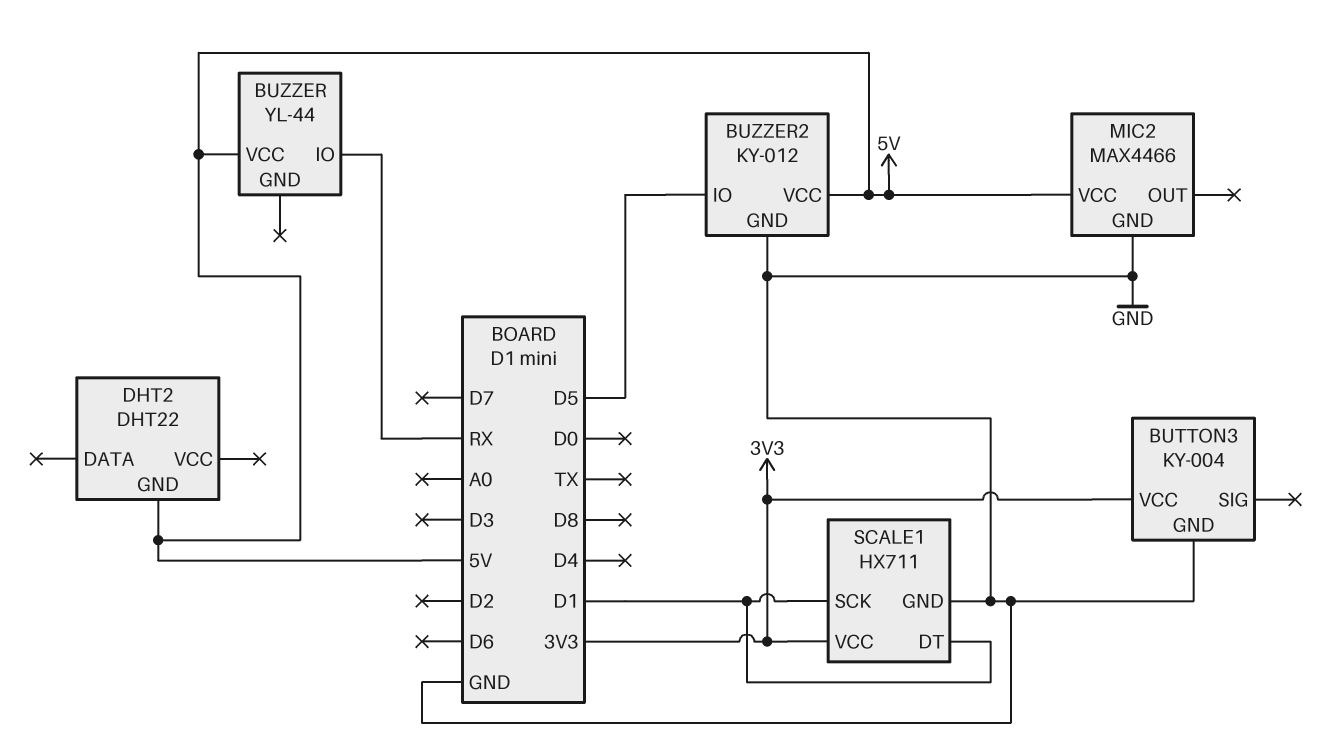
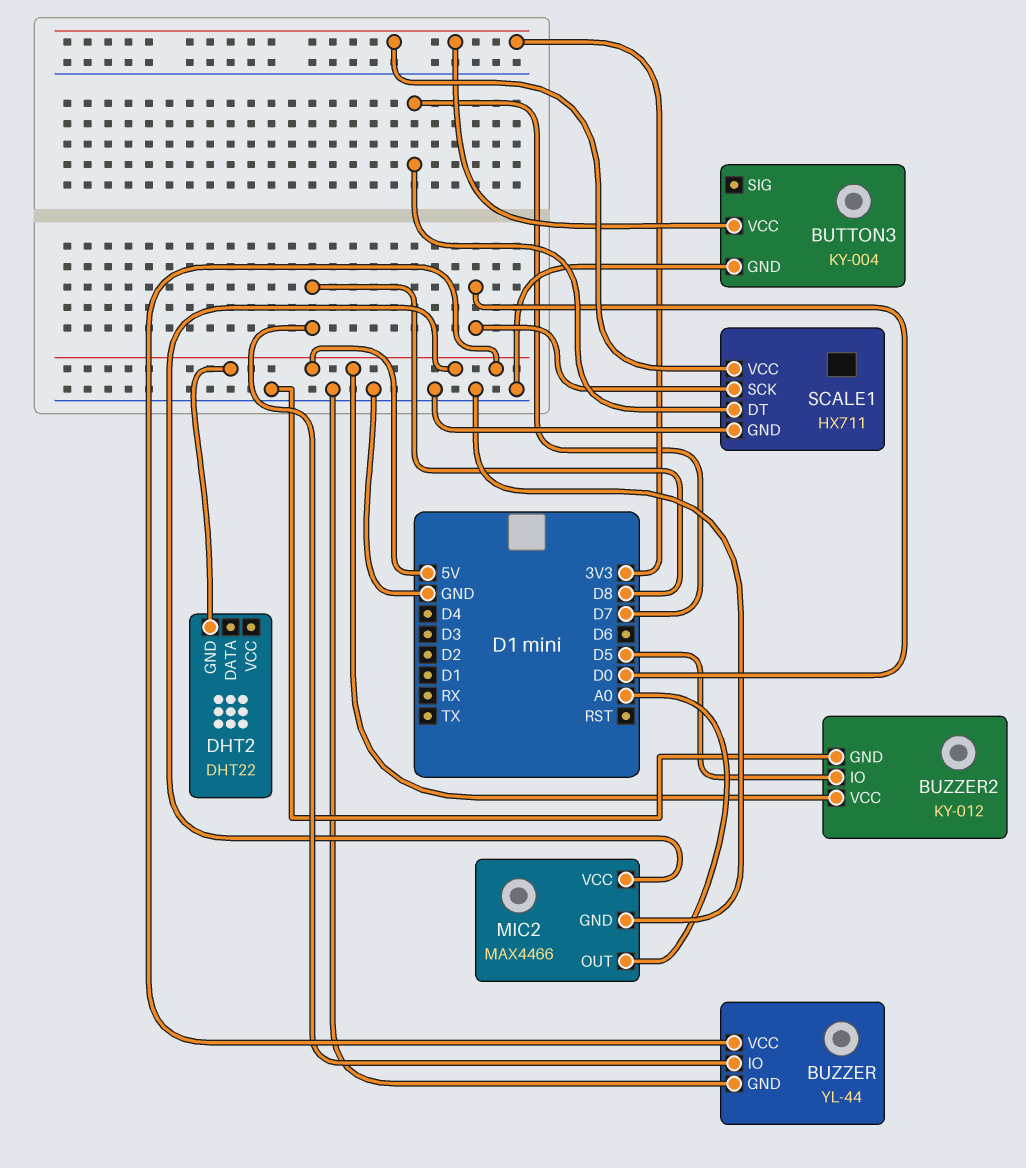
BUZZER pin GND: none -> GND
BUZZER pin IO: RX -> D8
MIC2 pin OUT: none -> A0
SCALE1 pin DT: D1 -> D7
SCALE1 pin SCK: D1 -> D0

